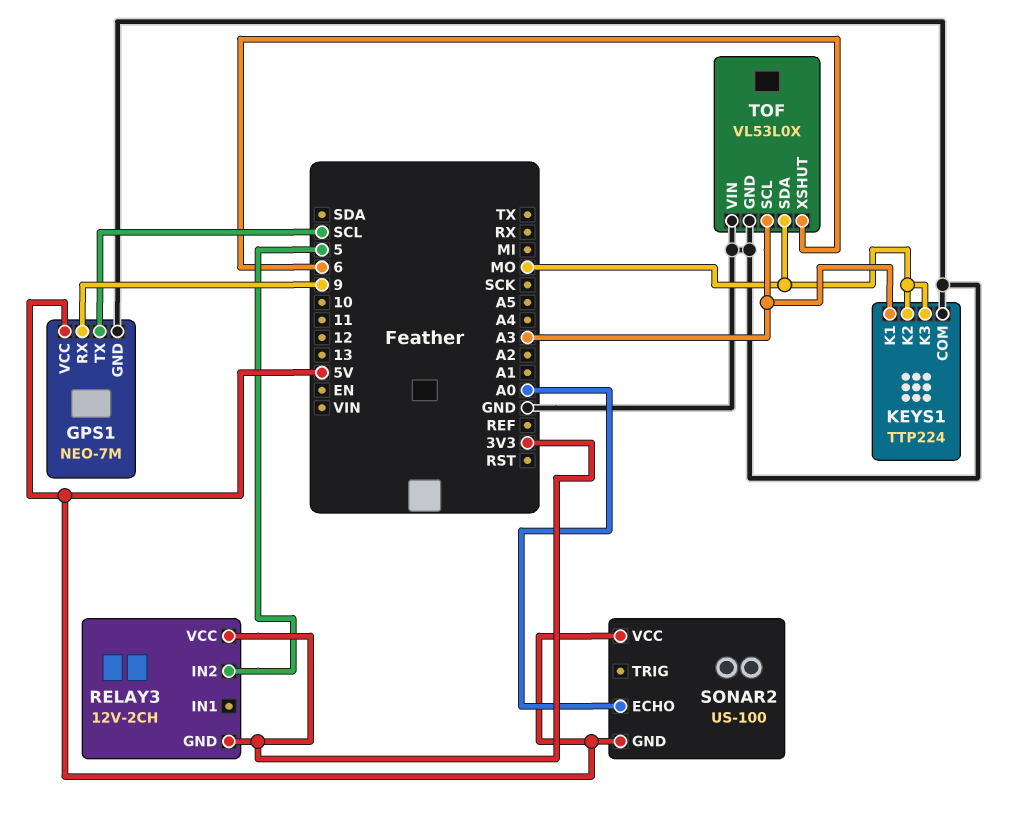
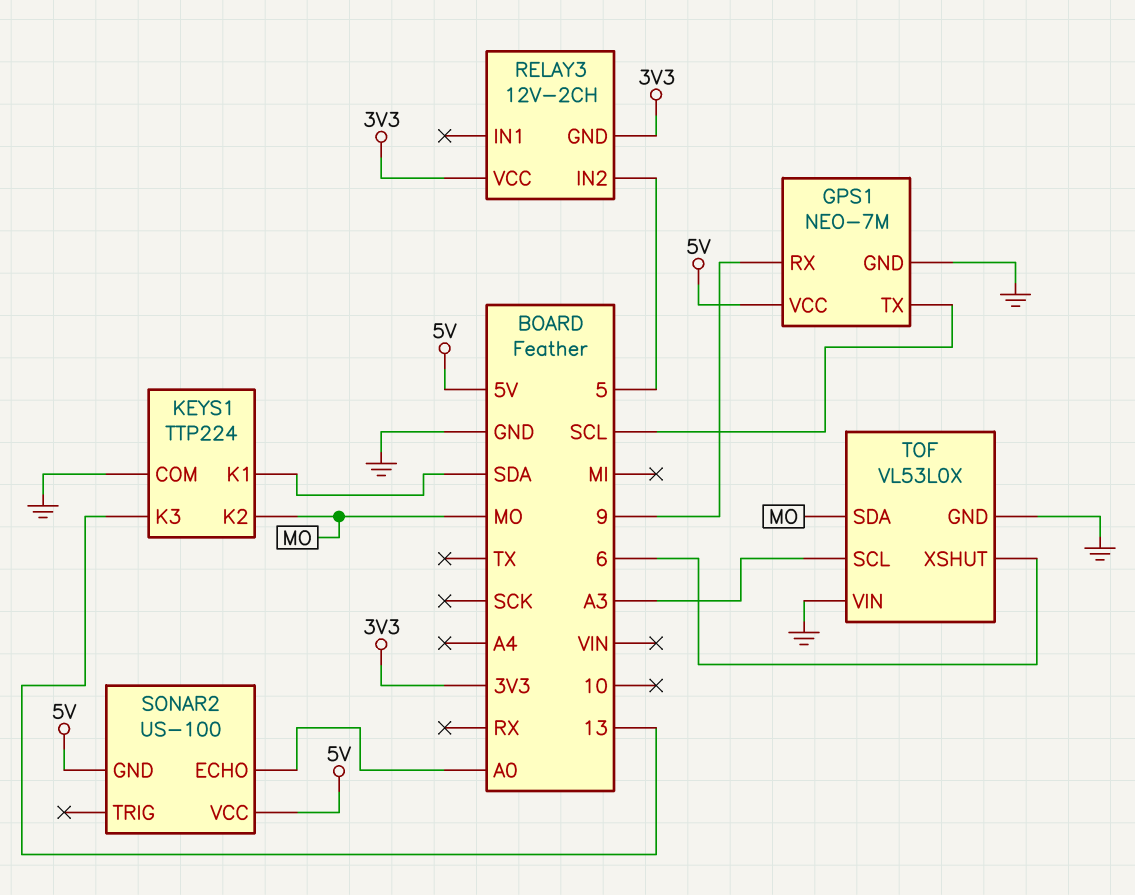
KEYS1 pin K1: A3 -> SDA
KEYS1 pin K3: MO -> 13

